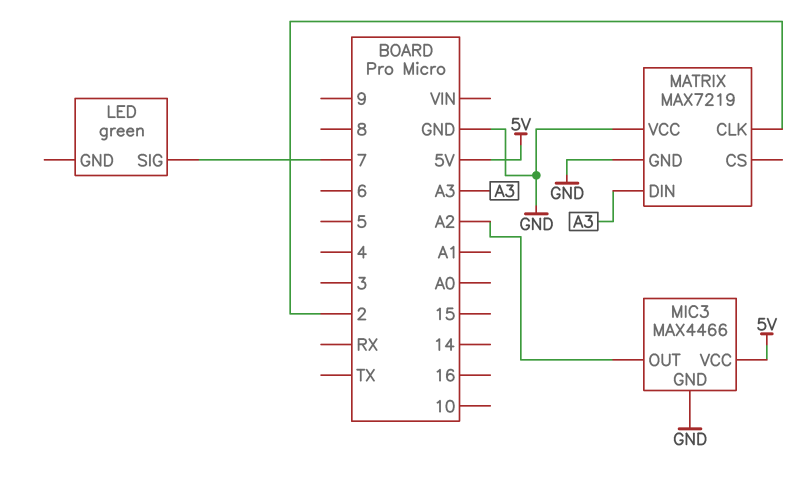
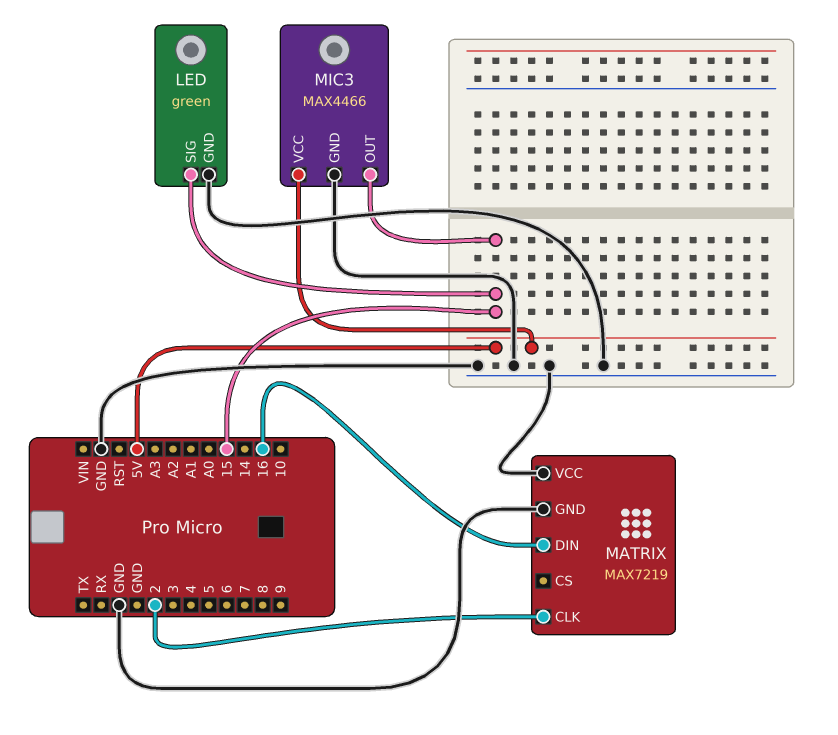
LED pin GND: none -> GND
LED pin SIG: 7 -> 15
MATRIX pin DIN: A3 -> 16
MIC3 pin OUT: A2 -> 15

